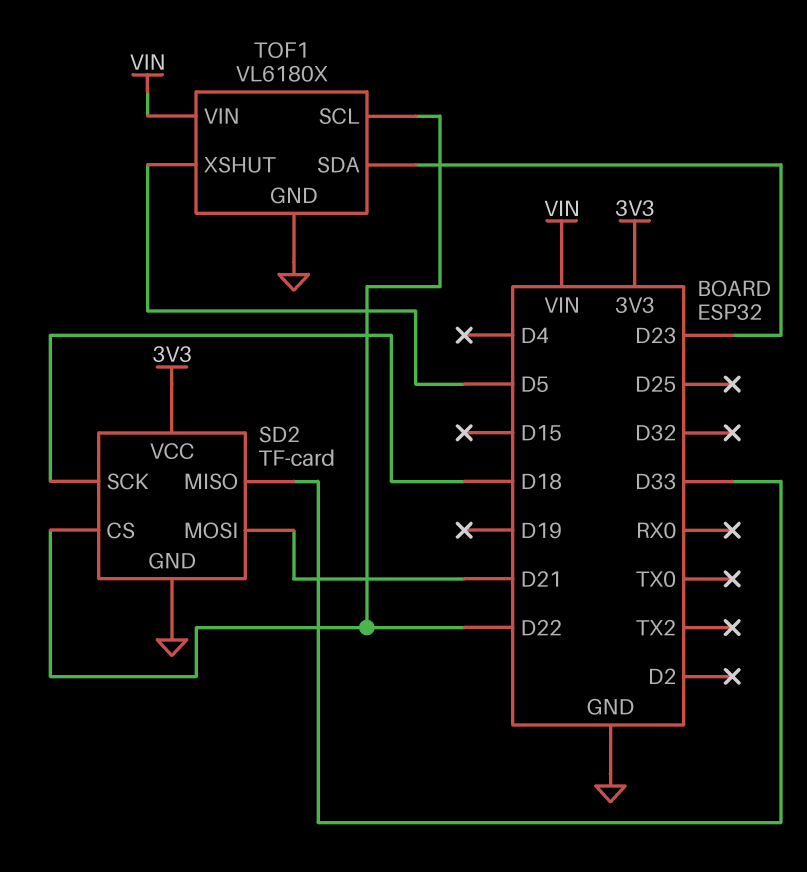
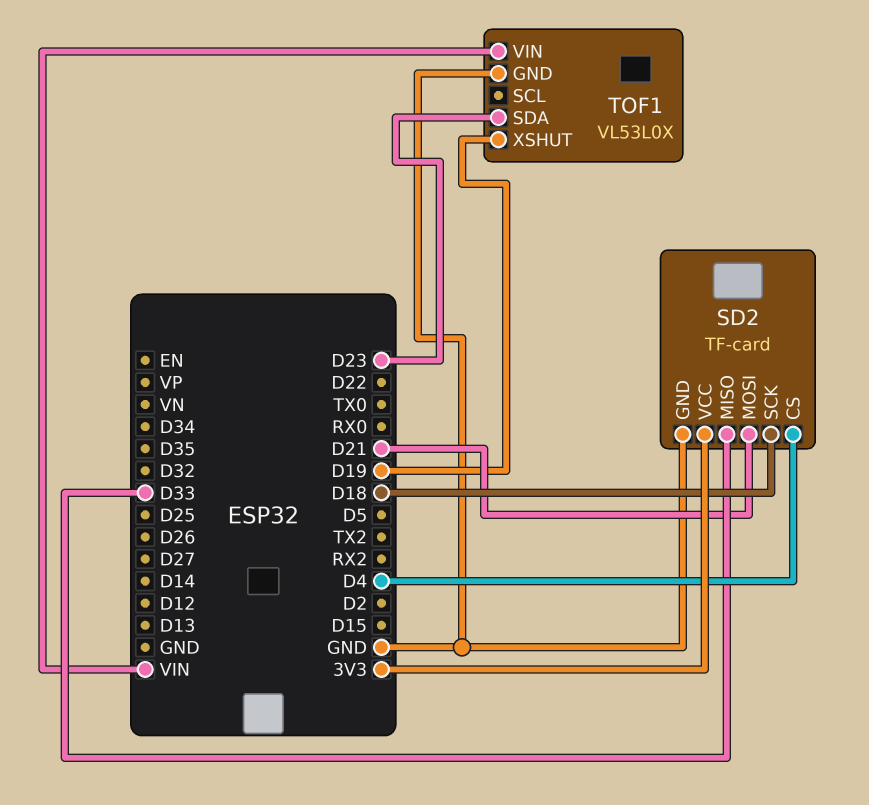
SD2 pin CS: D22 -> D4
TOF1: VL6180X -> VL53L0X
TOF1 pin SCL: D22 -> none
TOF1 pin XSHUT: D5 -> D19

